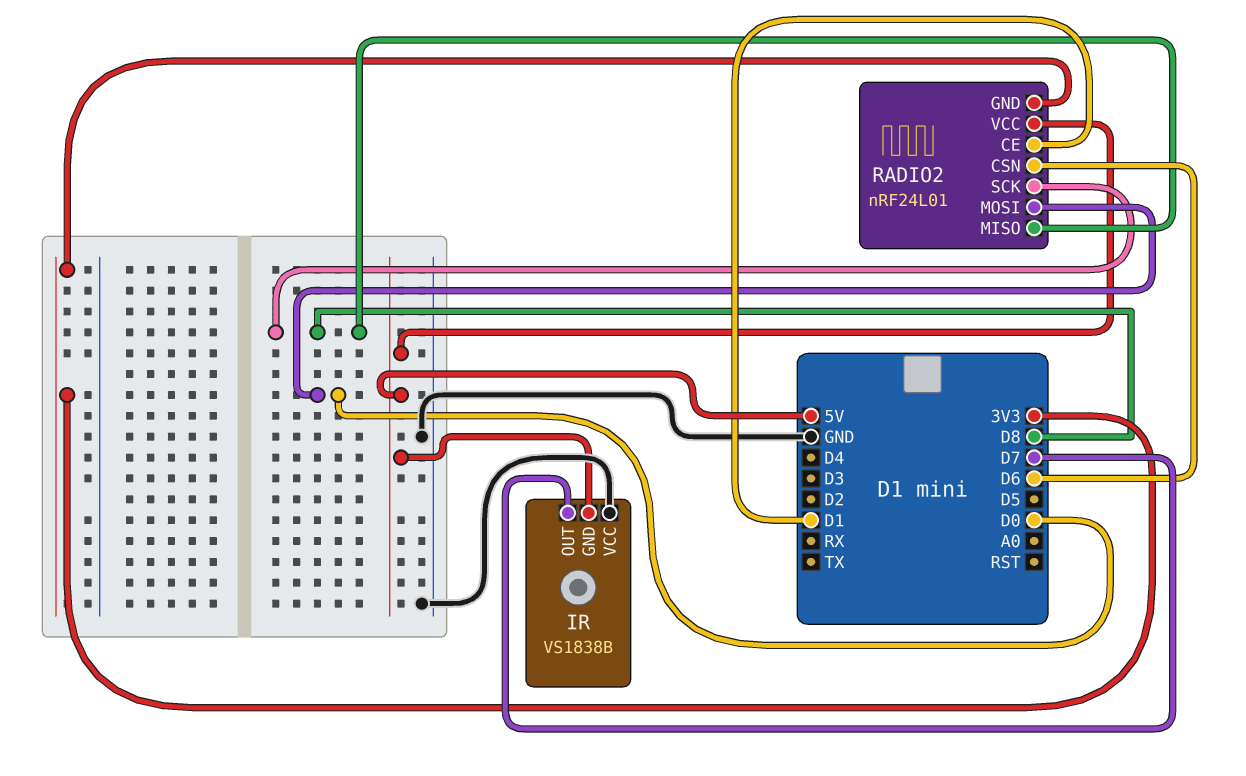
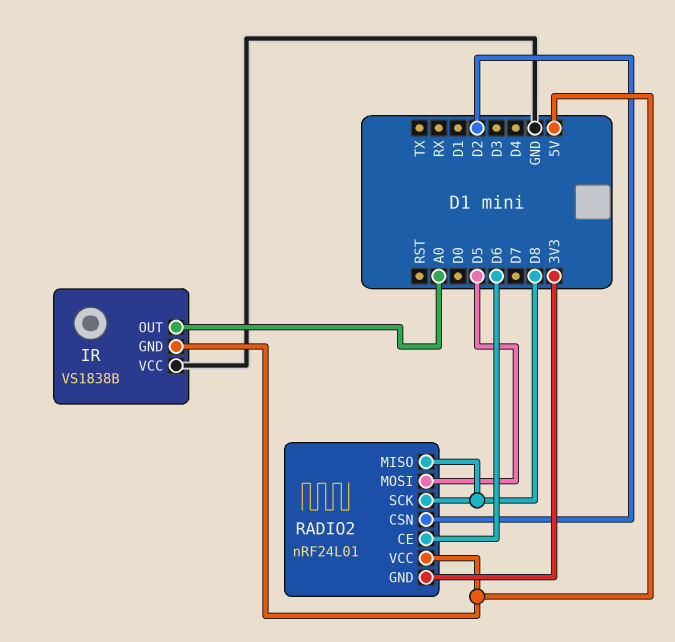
IR pin OUT: D7 -> A0
RADIO2 pin CE: D1 -> D6
RADIO2 pin CSN: D6 -> D2
RADIO2 pin MOSI: D0 -> D5

